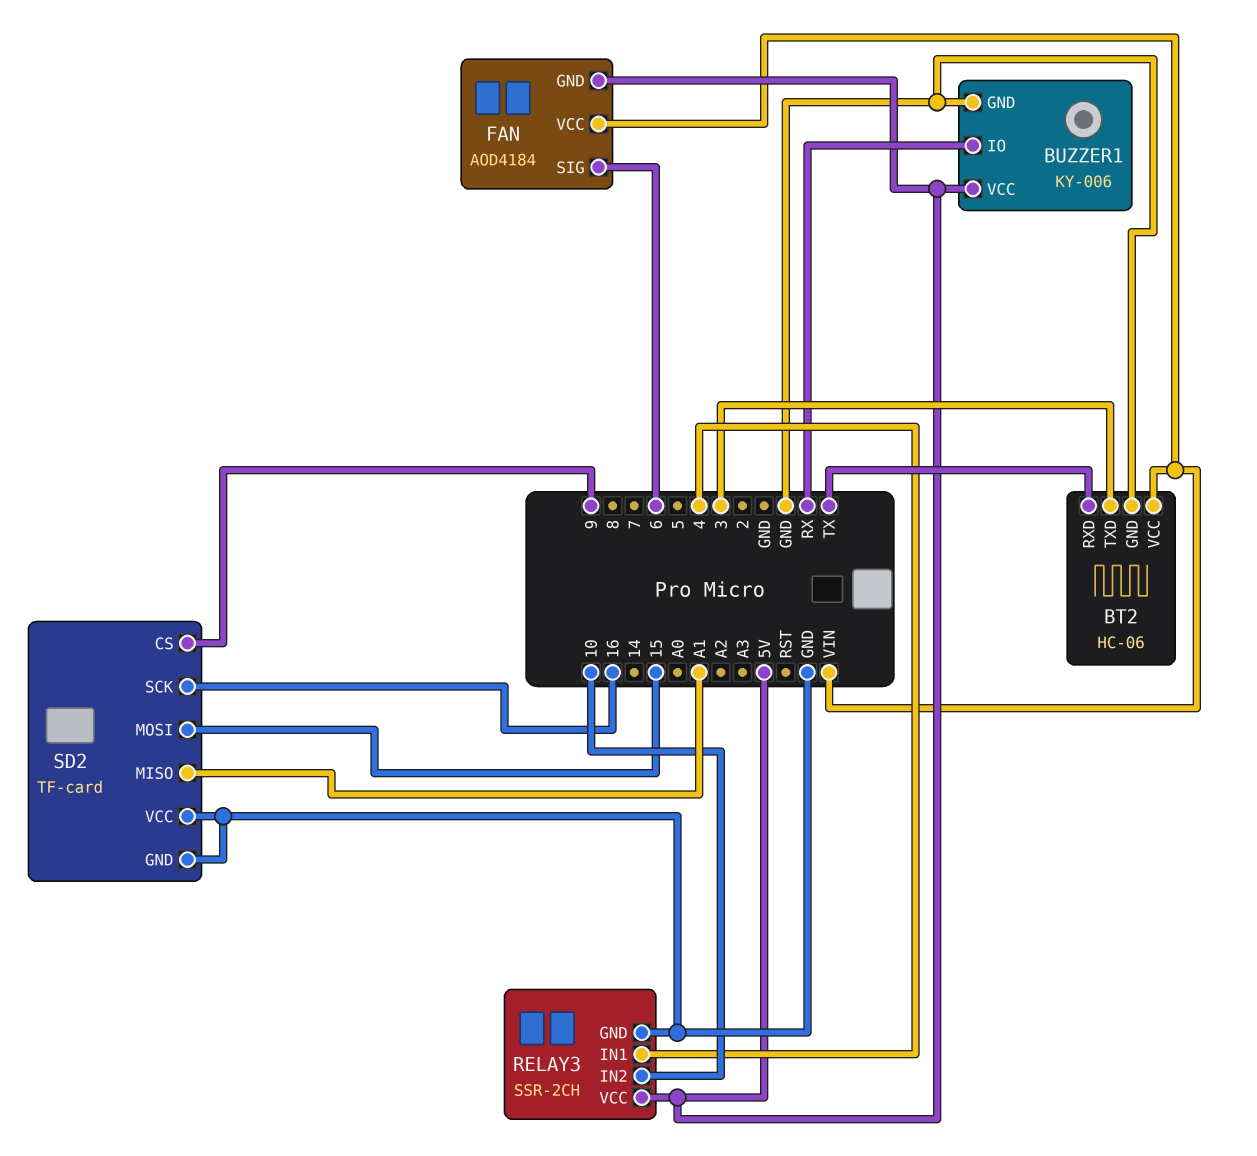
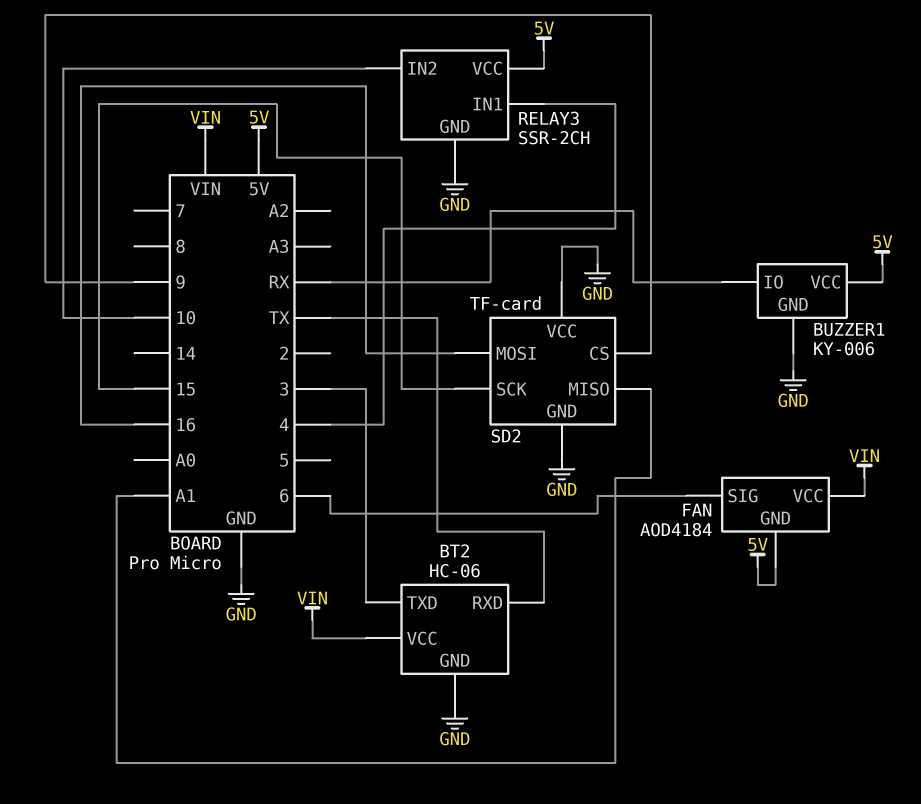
SD2 pin MOSI: 15 -> 16
SD2 pin SCK: 16 -> 15

